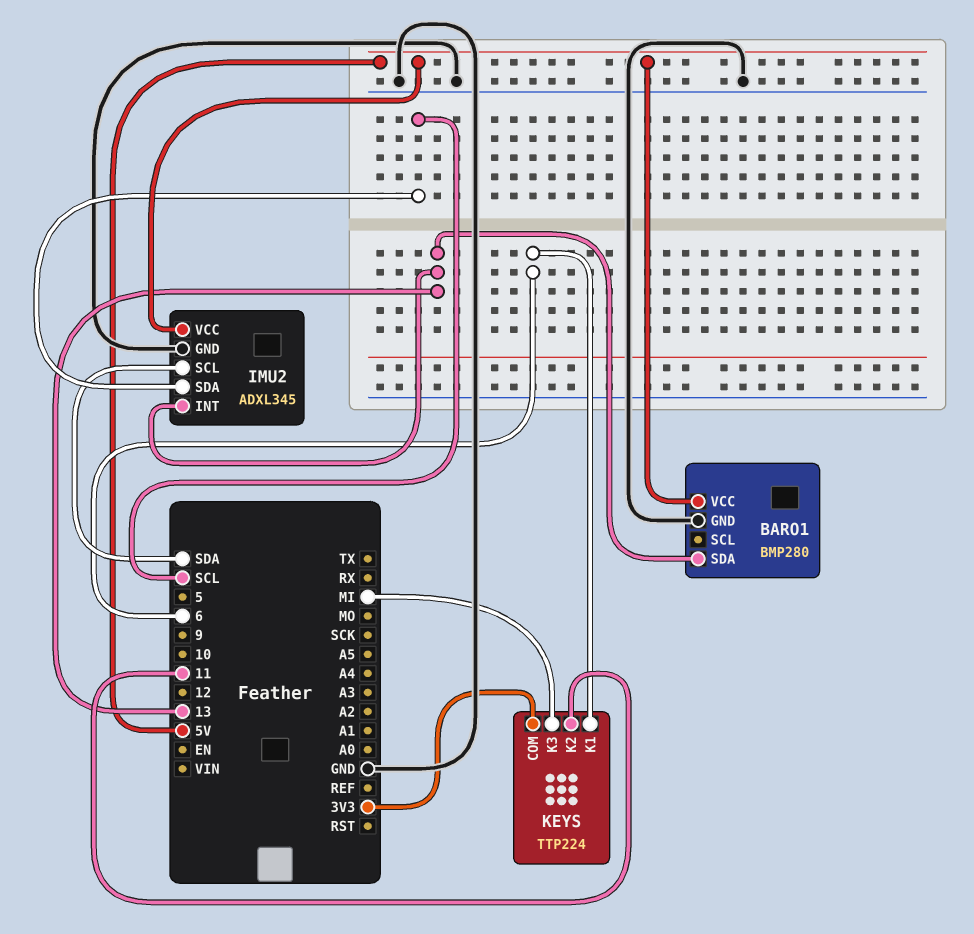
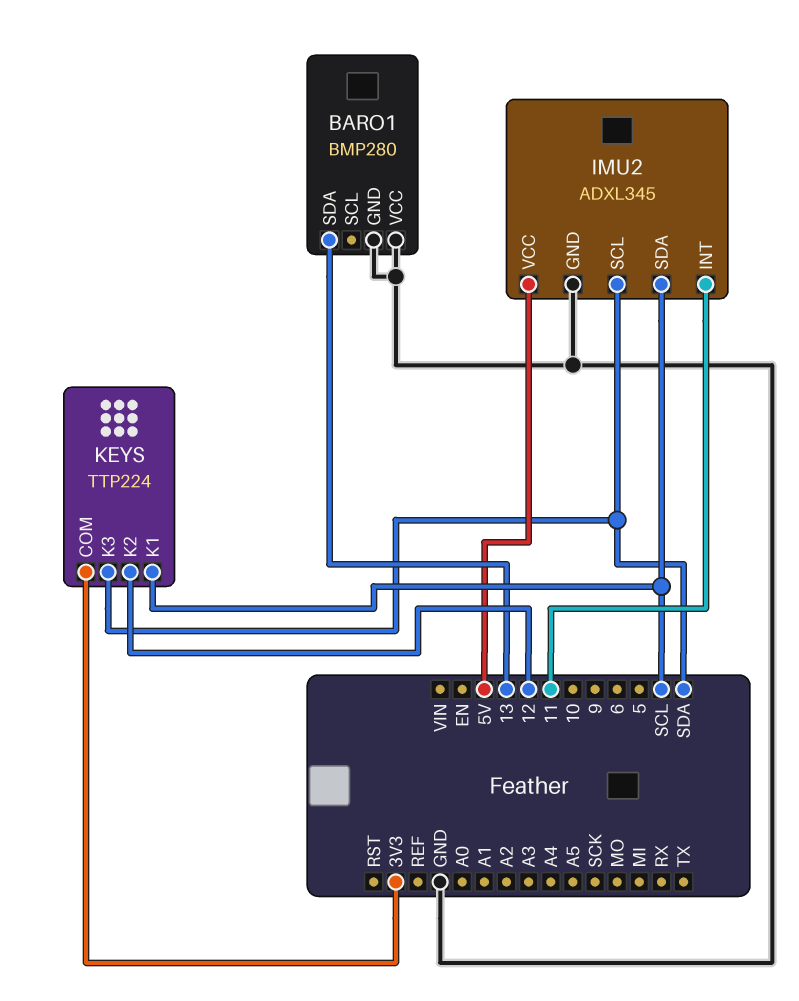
BARO1 pin VCC: 5V -> GND
IMU2 pin INT: 13 -> 11
KEYS pin K1: 6 -> SCL
KEYS pin K2: 11 -> 12
KEYS pin K3: MI -> SDA

